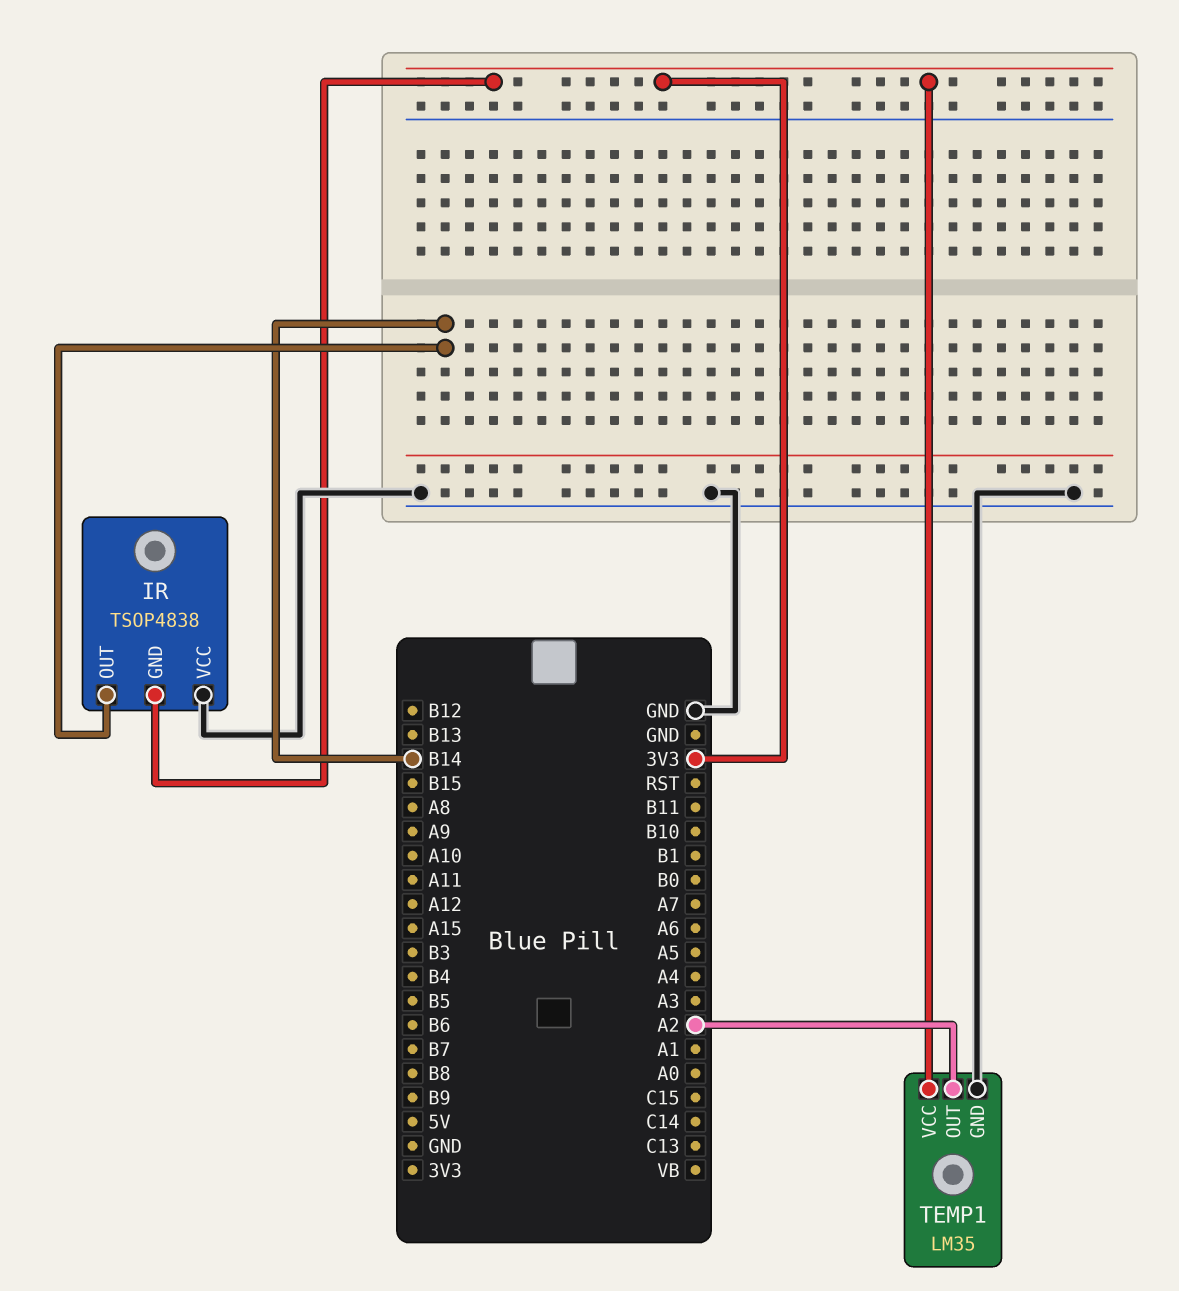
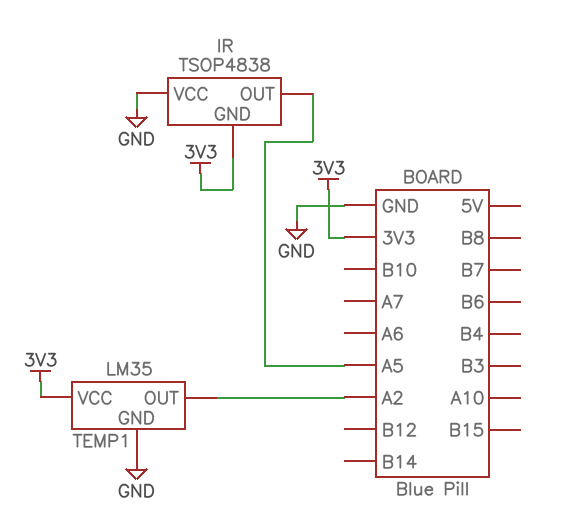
IR pin OUT: B14 -> A5

